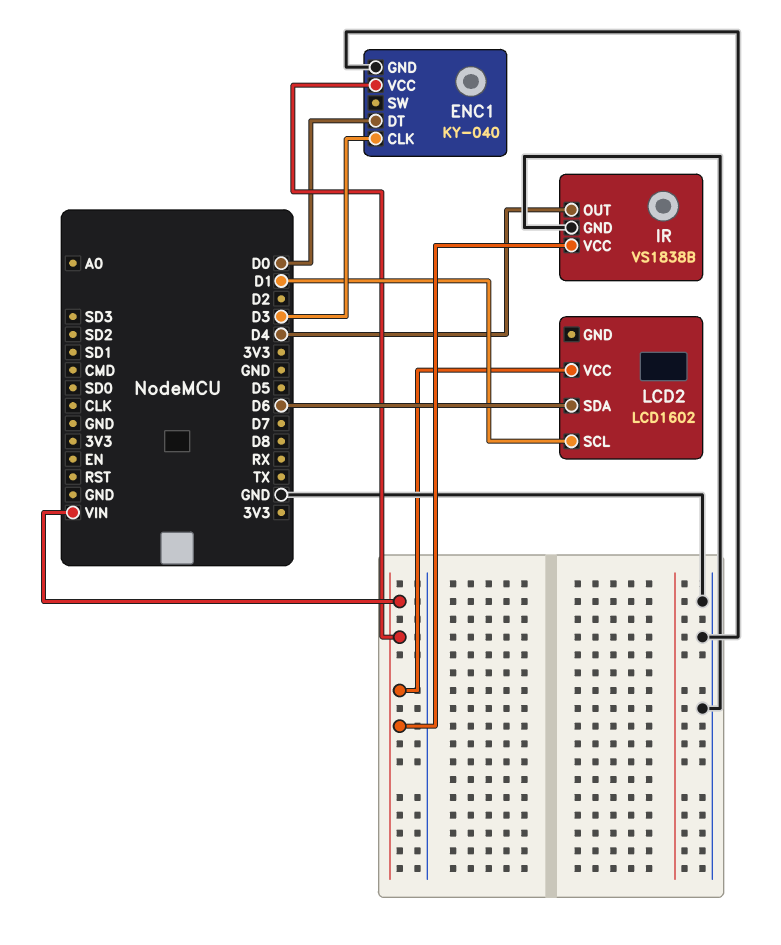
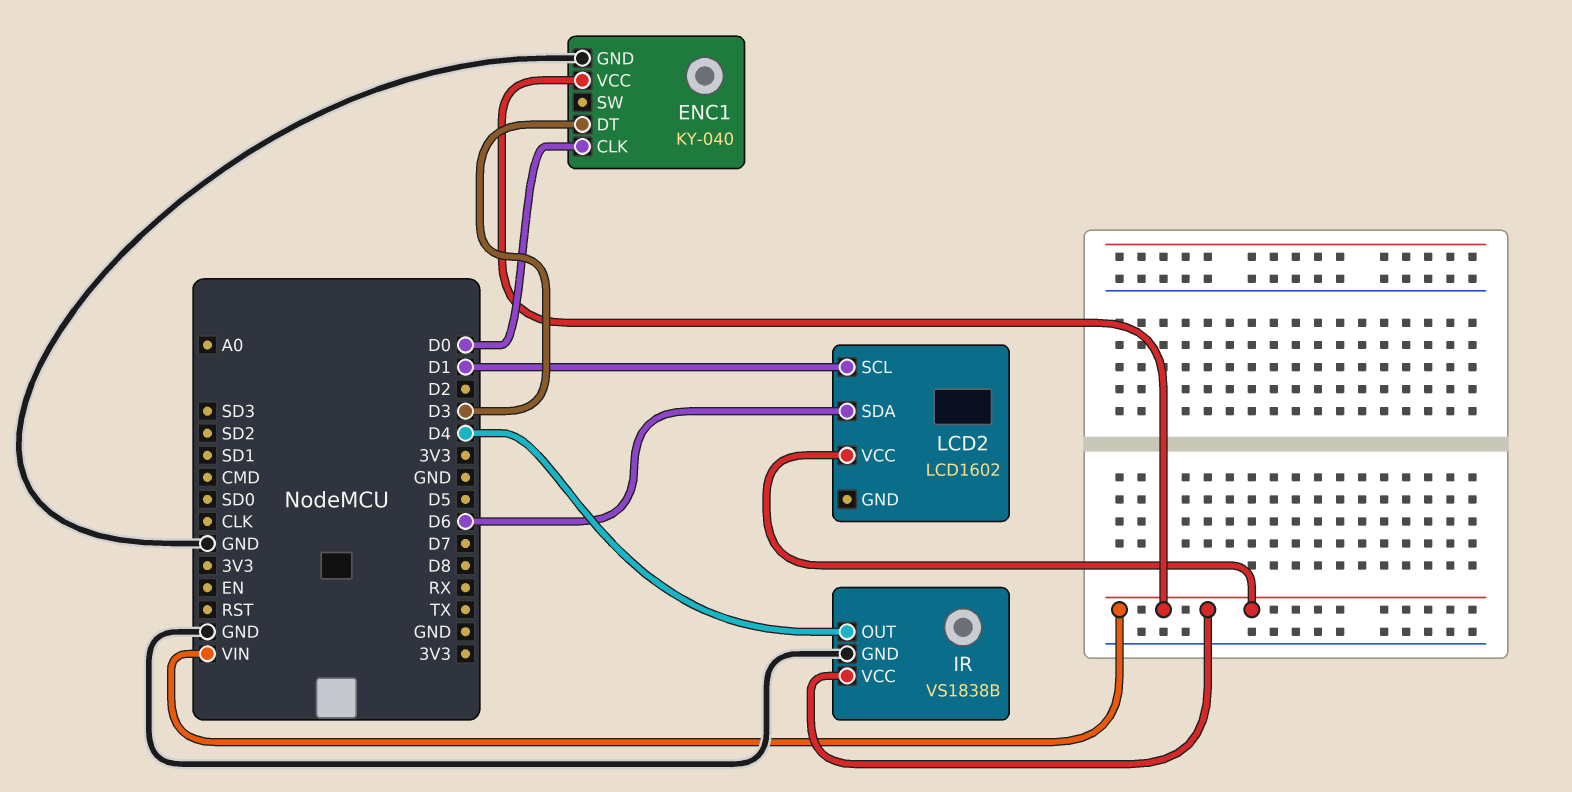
ENC1 pin CLK: D3 -> D0
ENC1 pin DT: D0 -> D3

